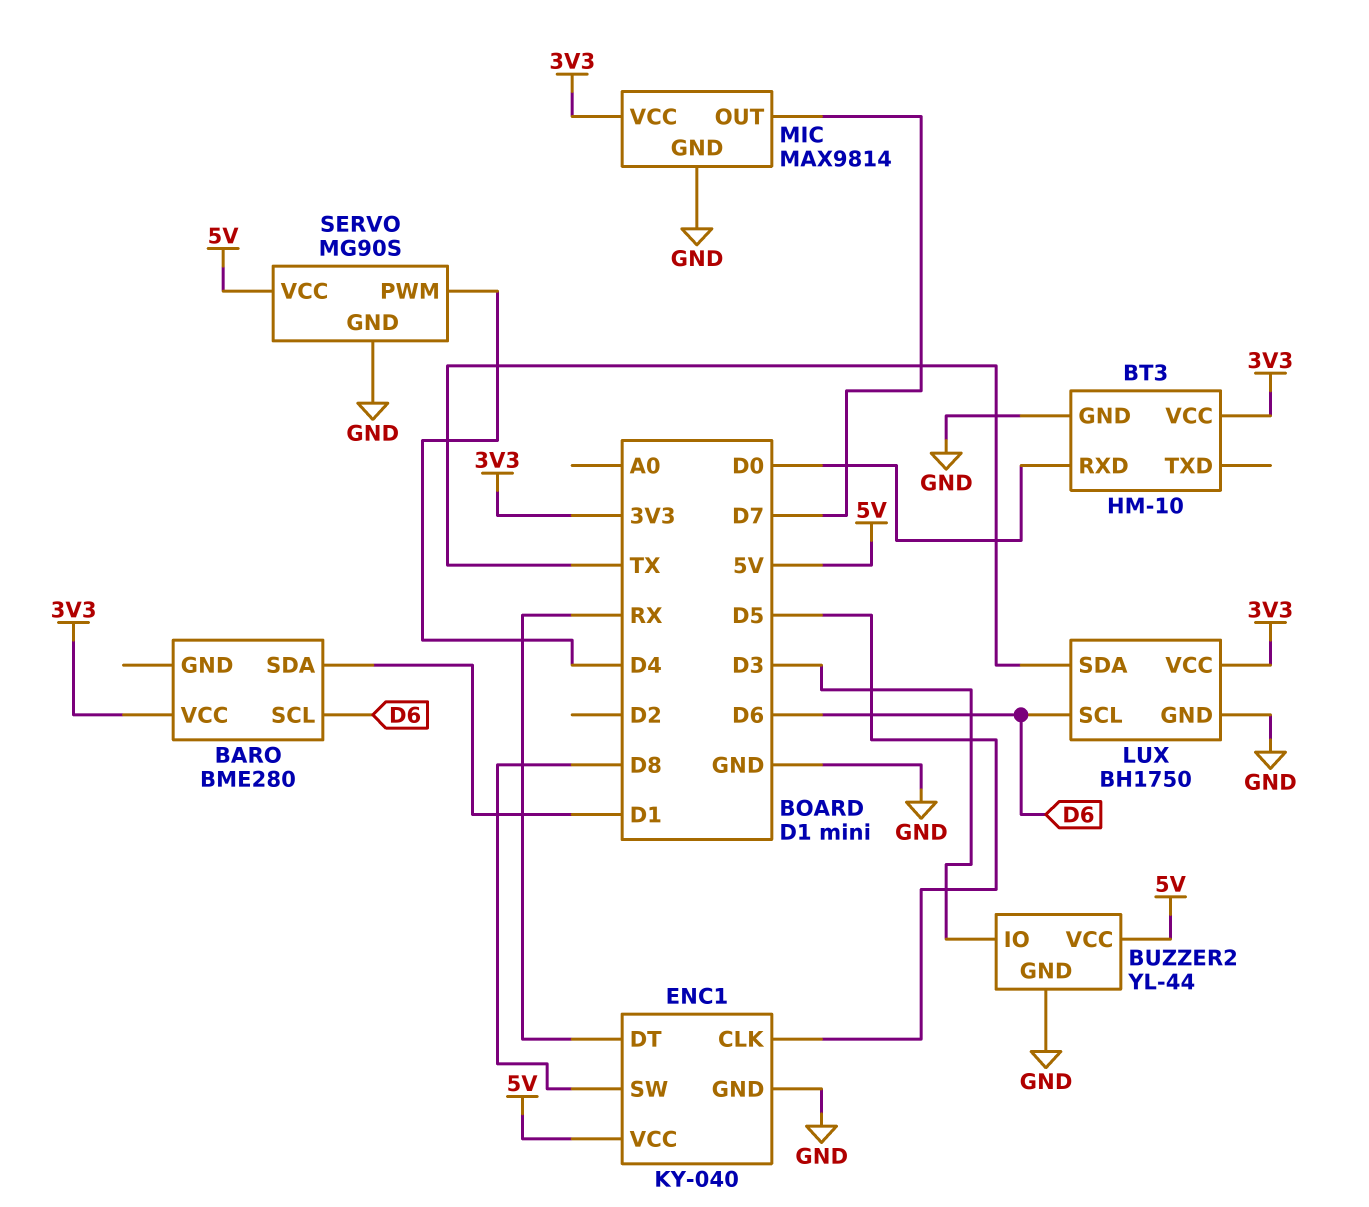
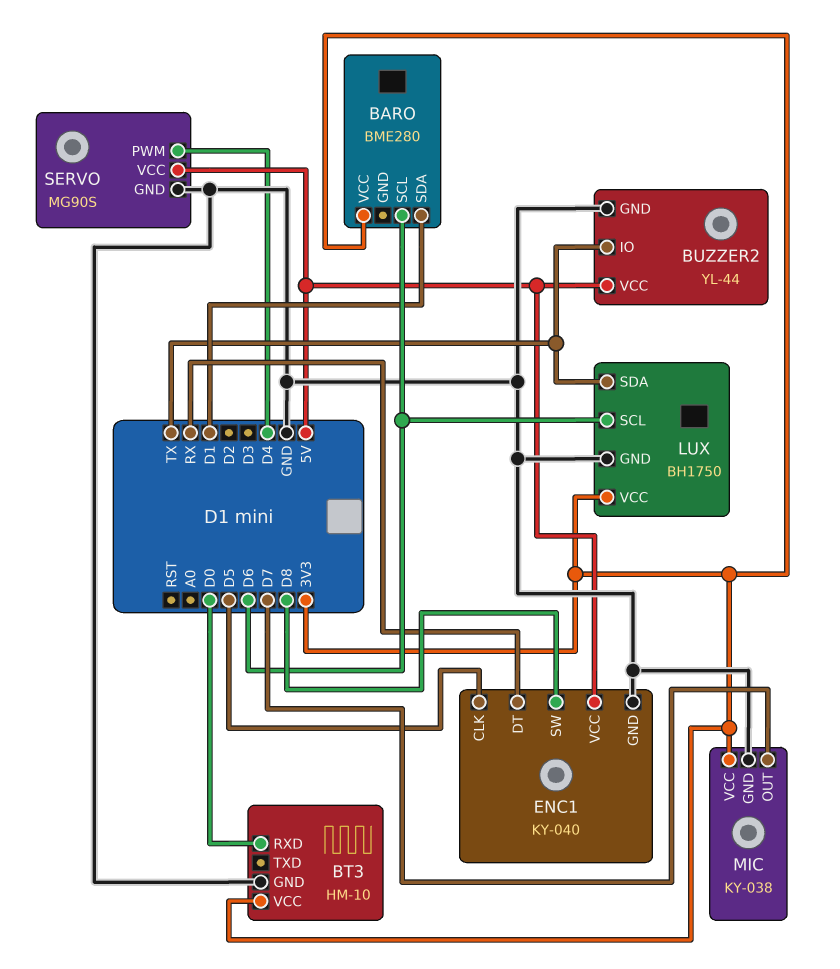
BUZZER2 pin IO: D3 -> TX
MIC: MAX9814 -> KY-038

